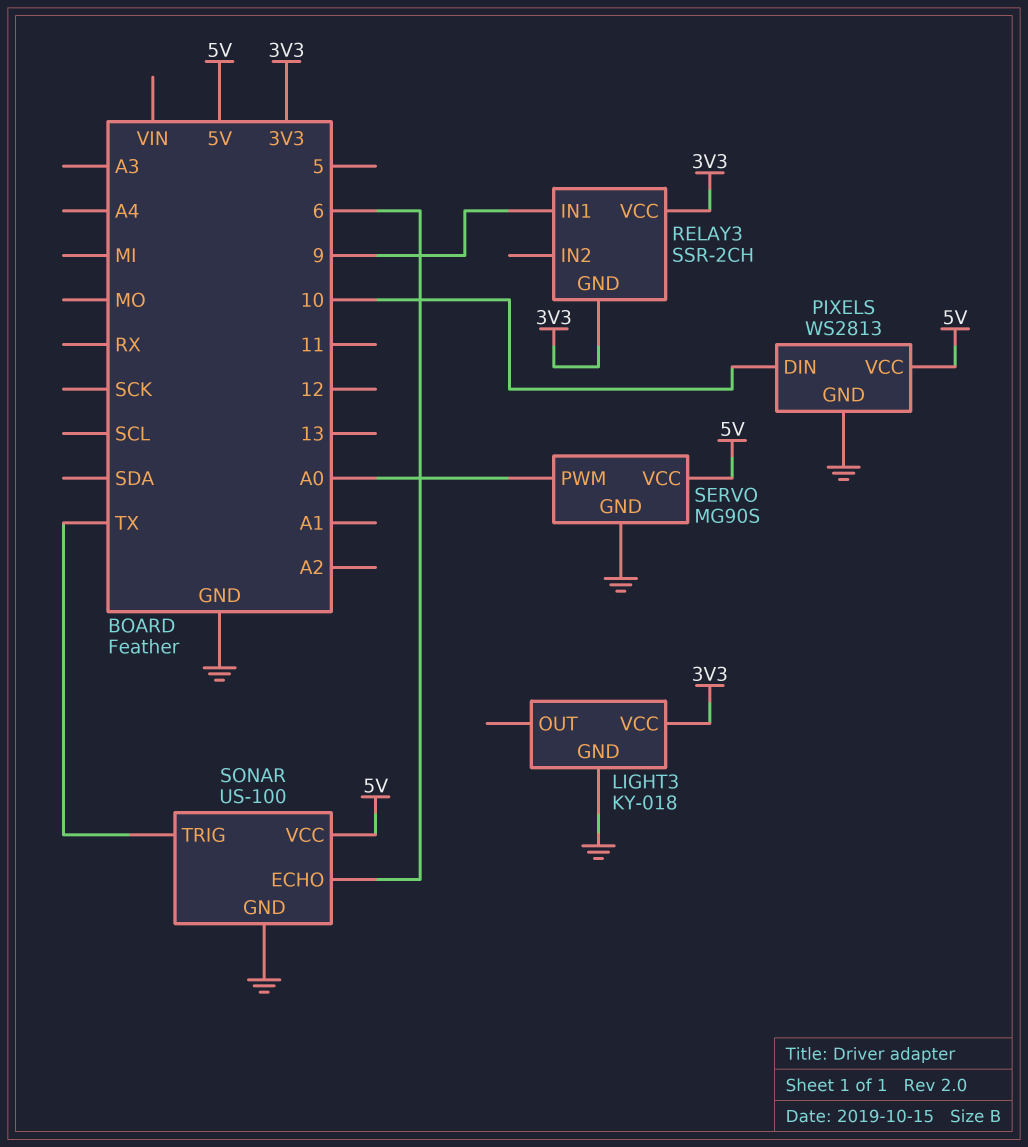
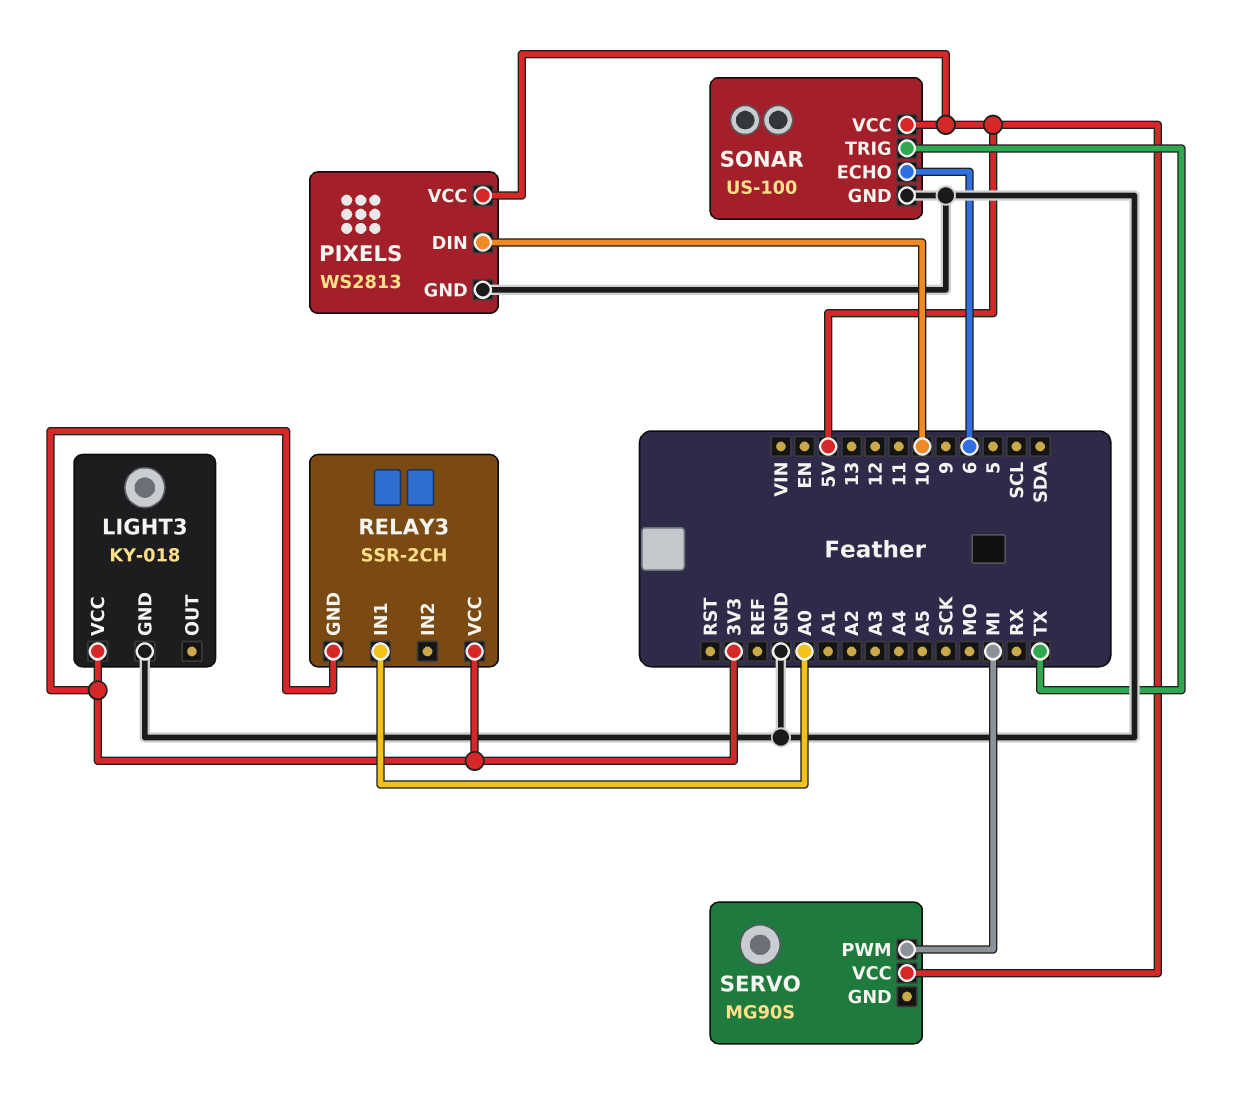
RELAY3 pin IN1: 9 -> A0
SERVO pin GND: GND -> none
SERVO pin PWM: A0 -> MI

